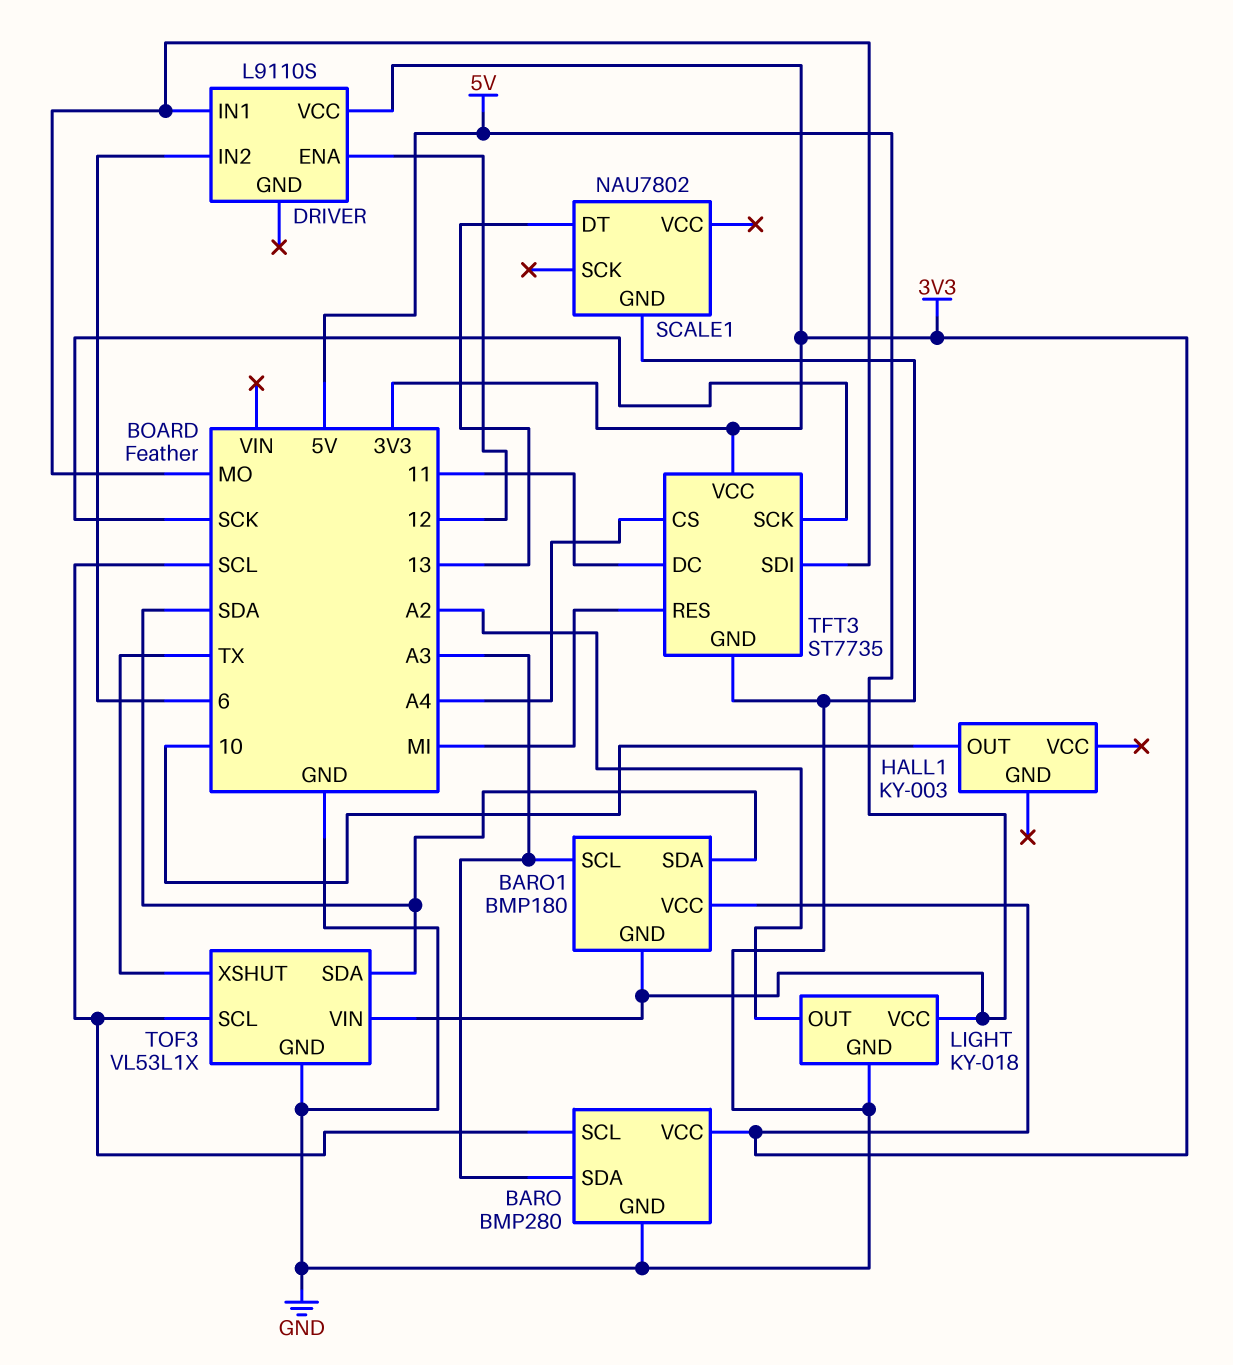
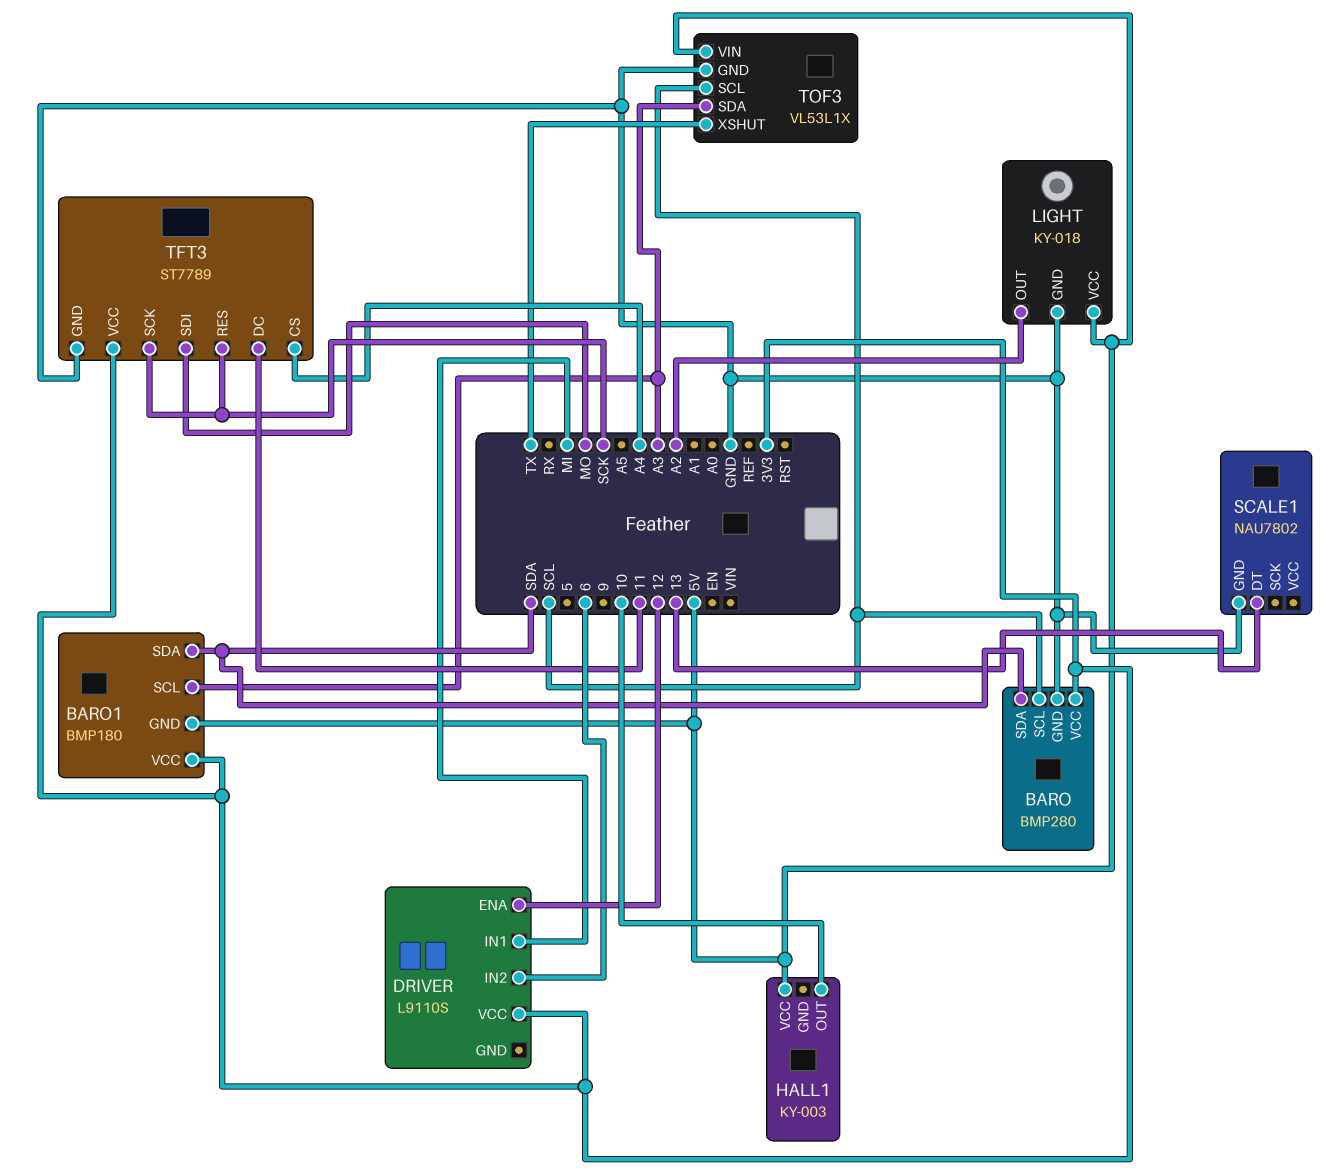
BARO pin SDA: A3 -> SDA
DRIVER pin IN1: MO -> MI
HALL1 pin VCC: none -> 5V
TFT3: ST7735 -> ST7789
TFT3 pin RES: MI -> SCK
TOF3 pin SDA: SDA -> A3

